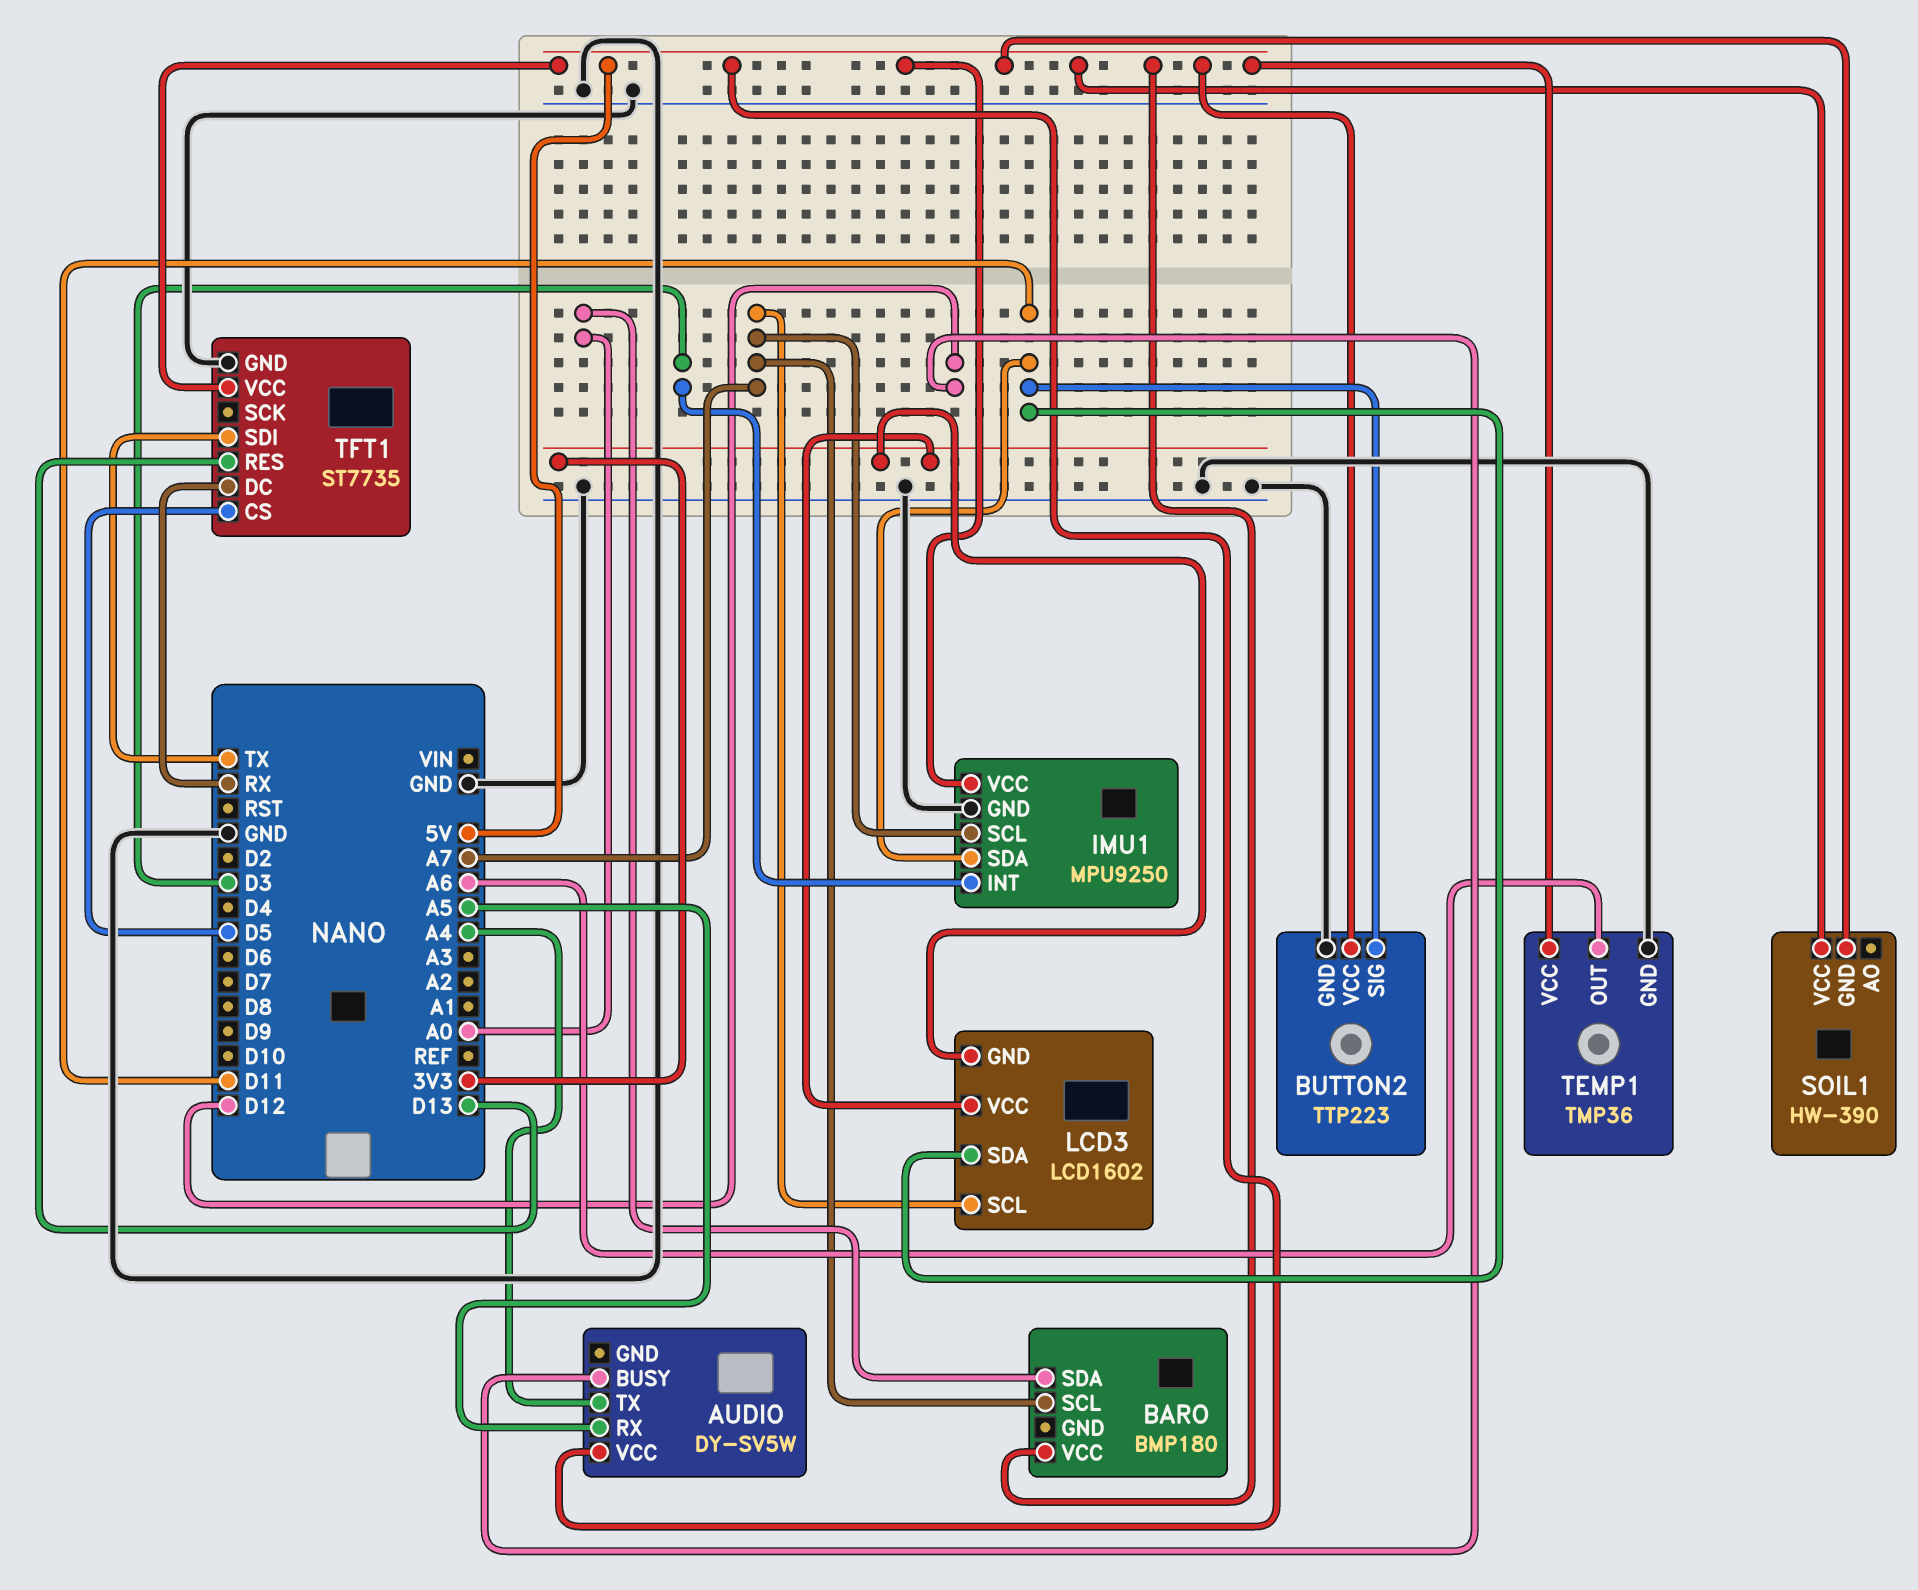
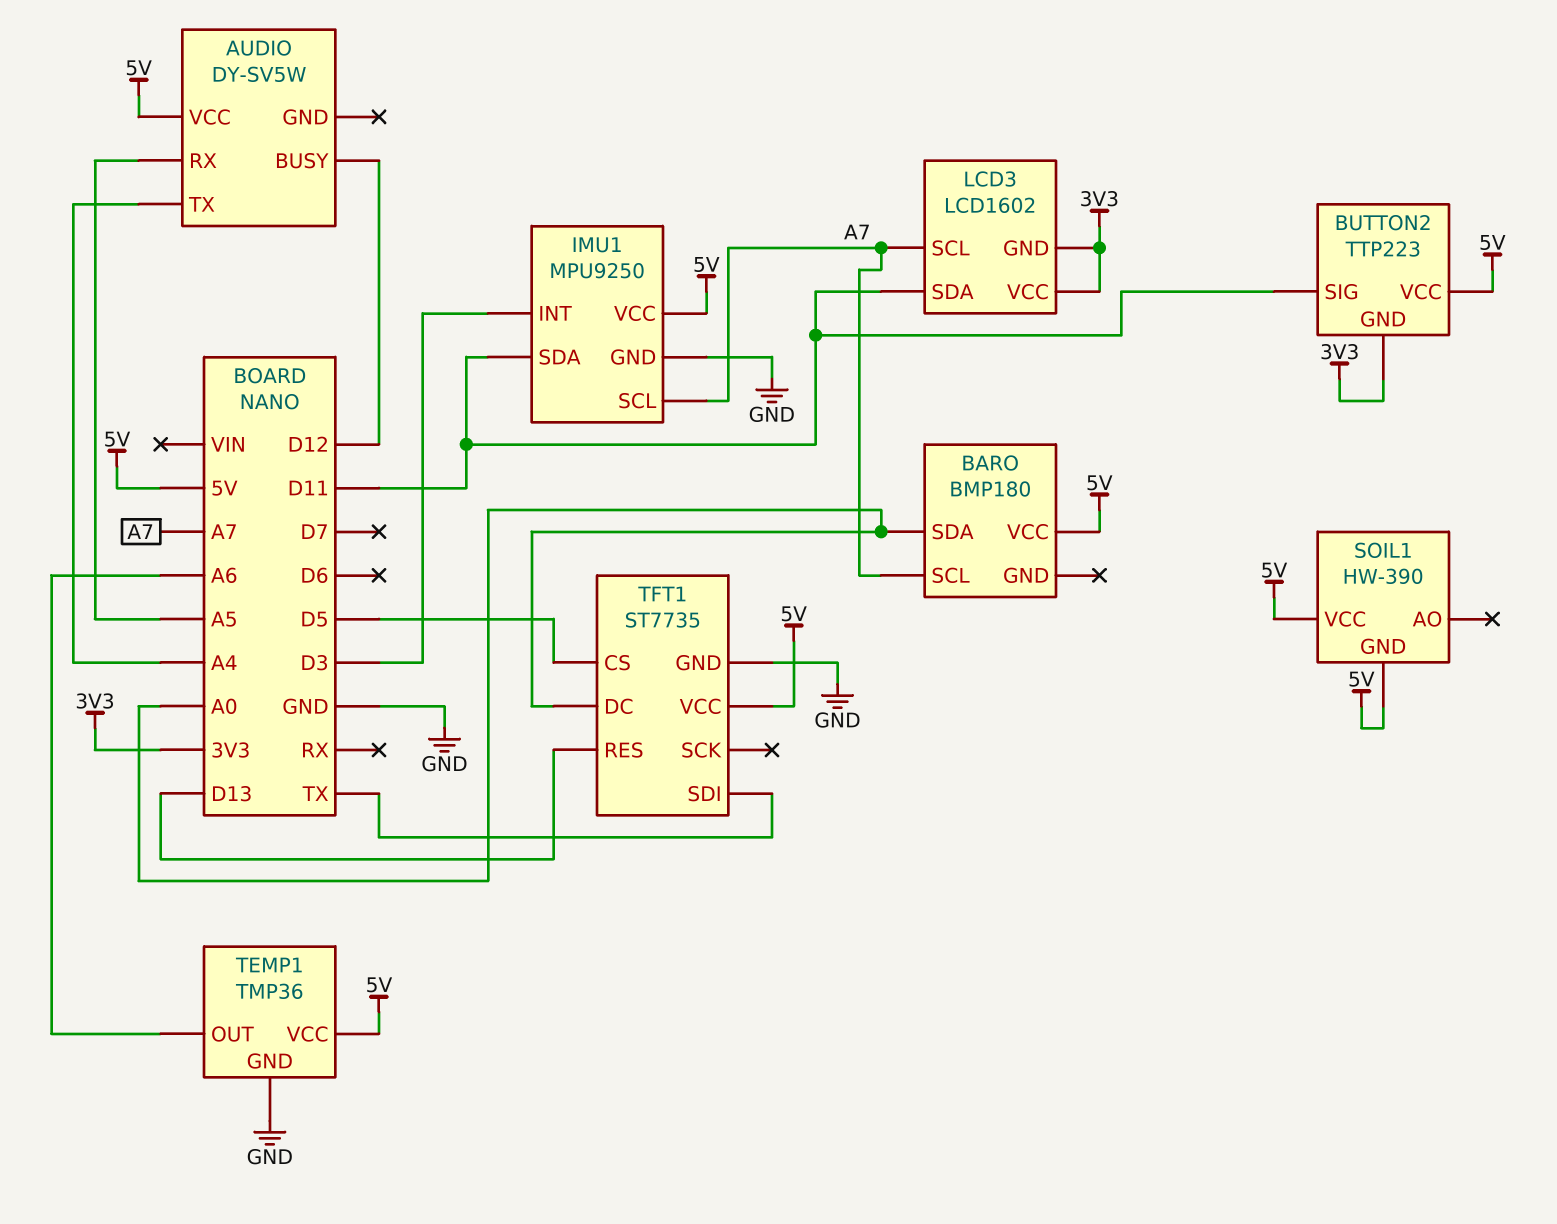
BUTTON2 pin GND: GND -> 3V3
TFT1 pin DC: RX -> A0

